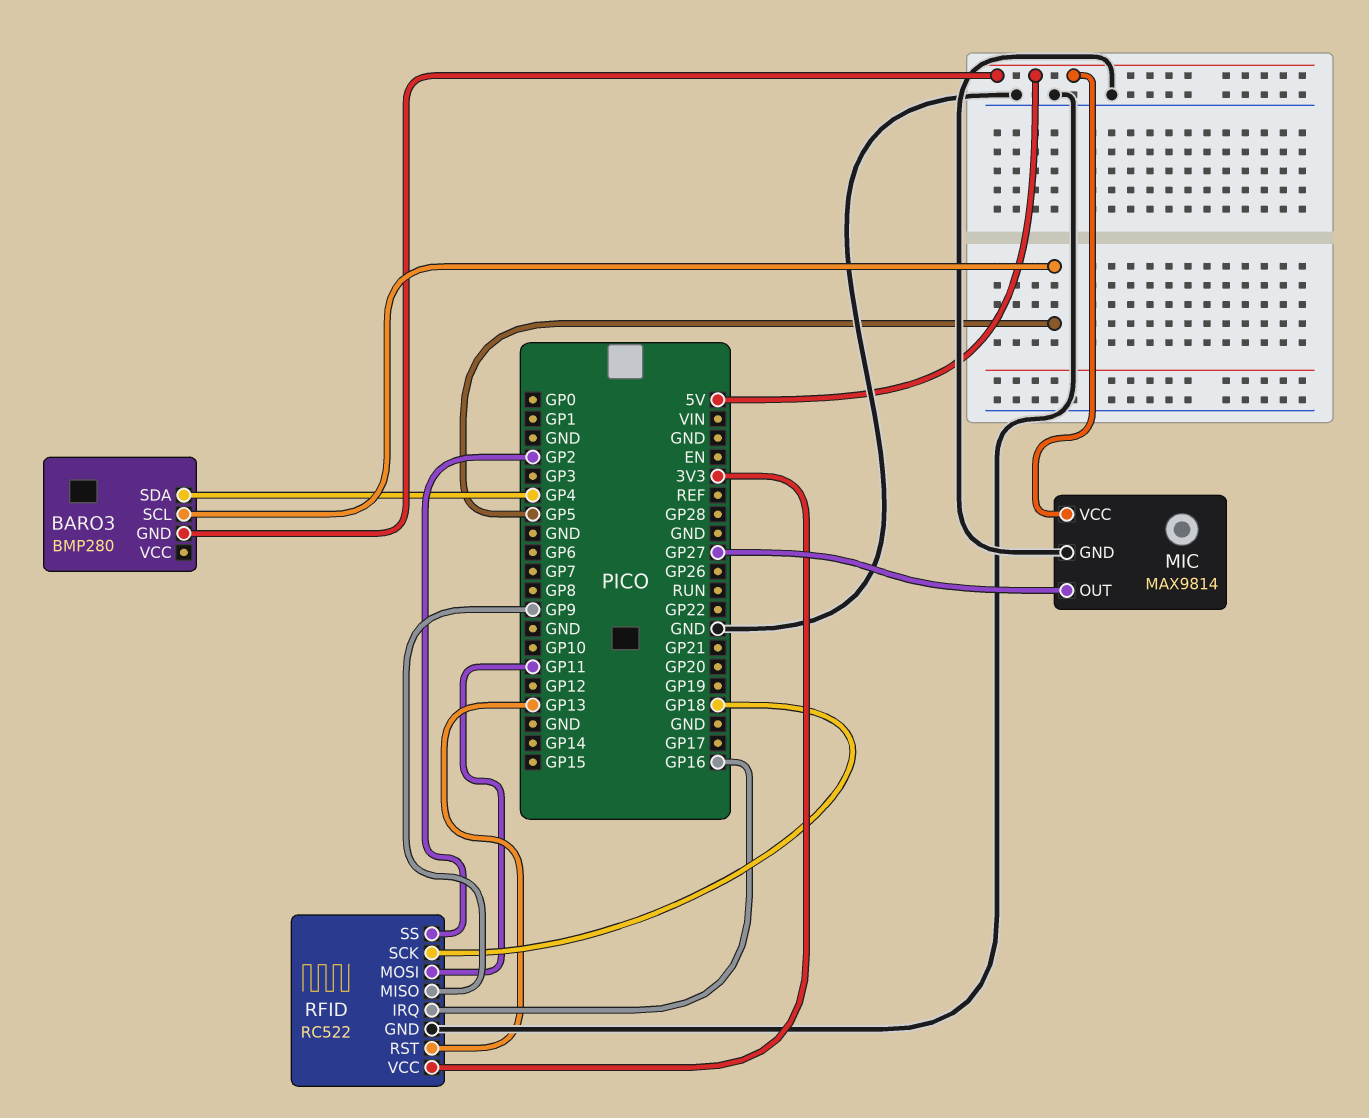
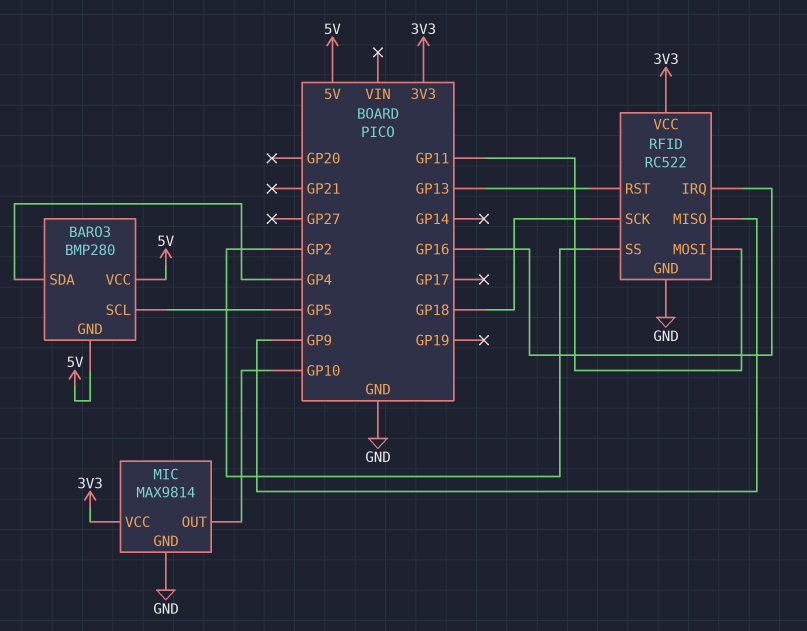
BARO3 pin VCC: none -> 5V
MIC pin OUT: GP27 -> GP10
MIC pin VCC: 5V -> 3V3

